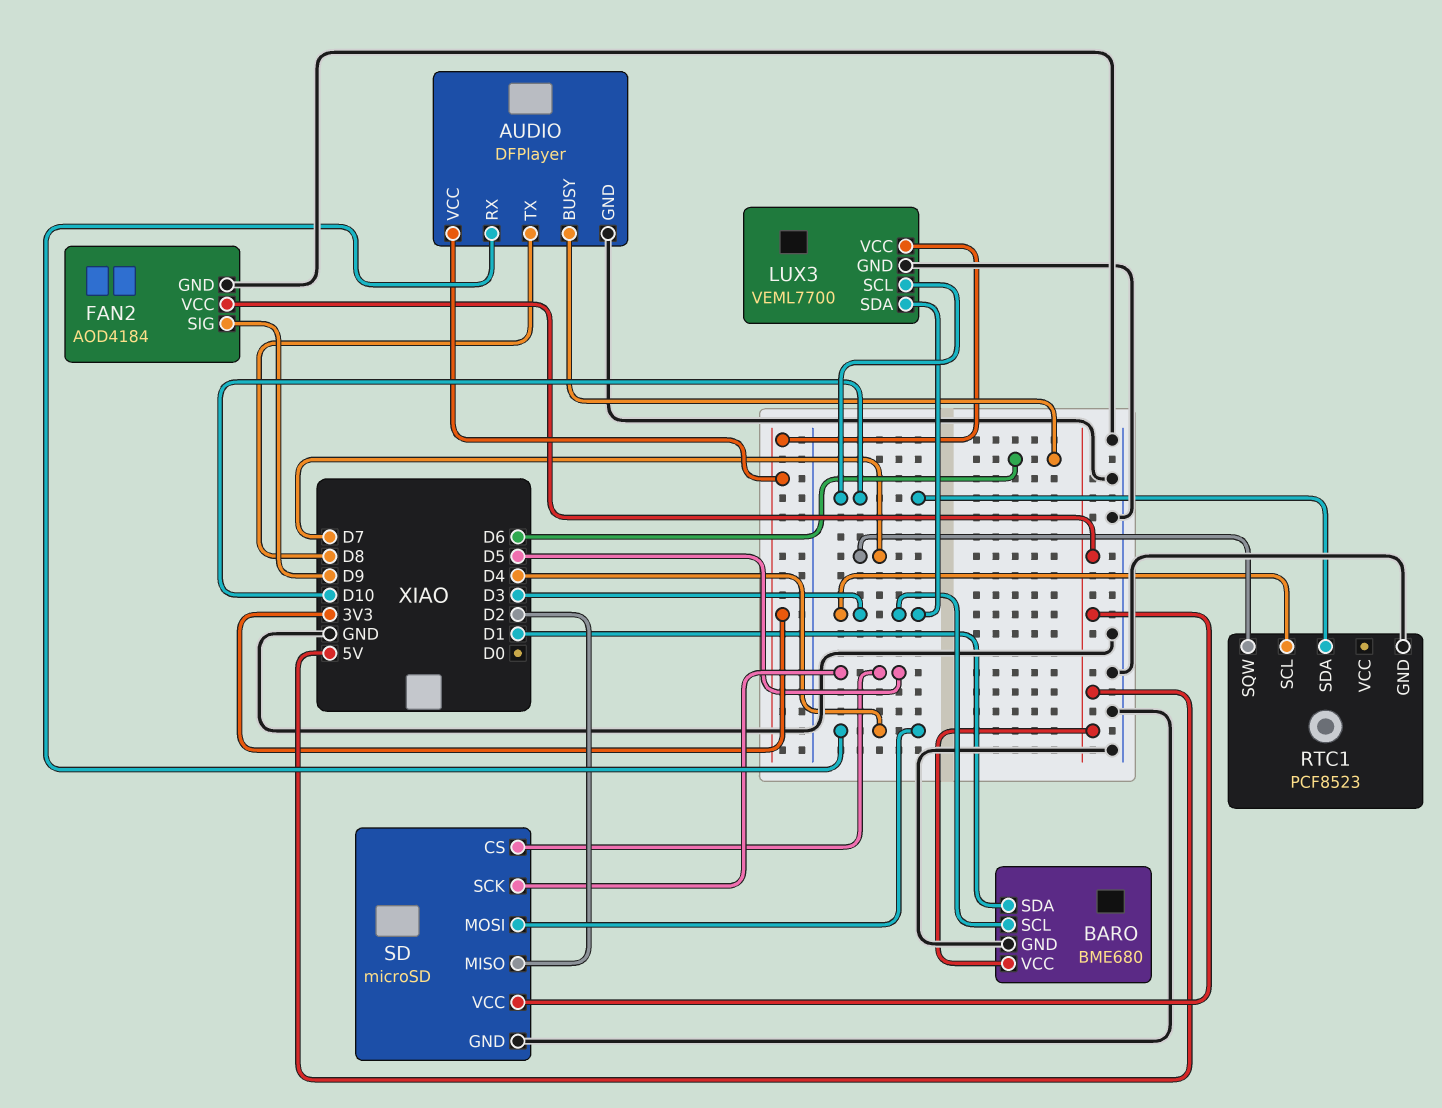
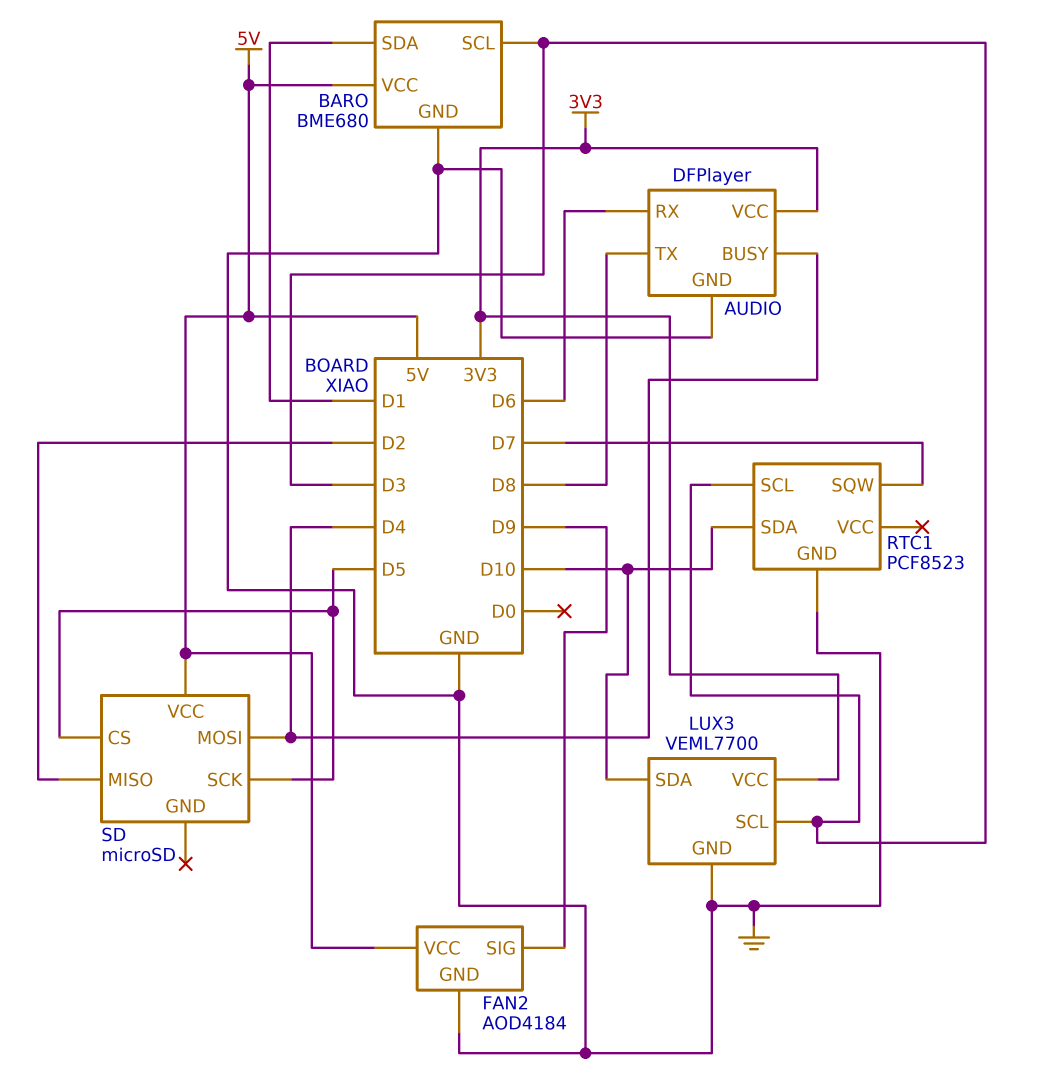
AUDIO pin BUSY: D6 -> D4
AUDIO pin RX: D4 -> D6
LUX3 pin SCL: D10 -> D3
LUX3 pin SDA: D3 -> D10
SD pin GND: GND -> none

